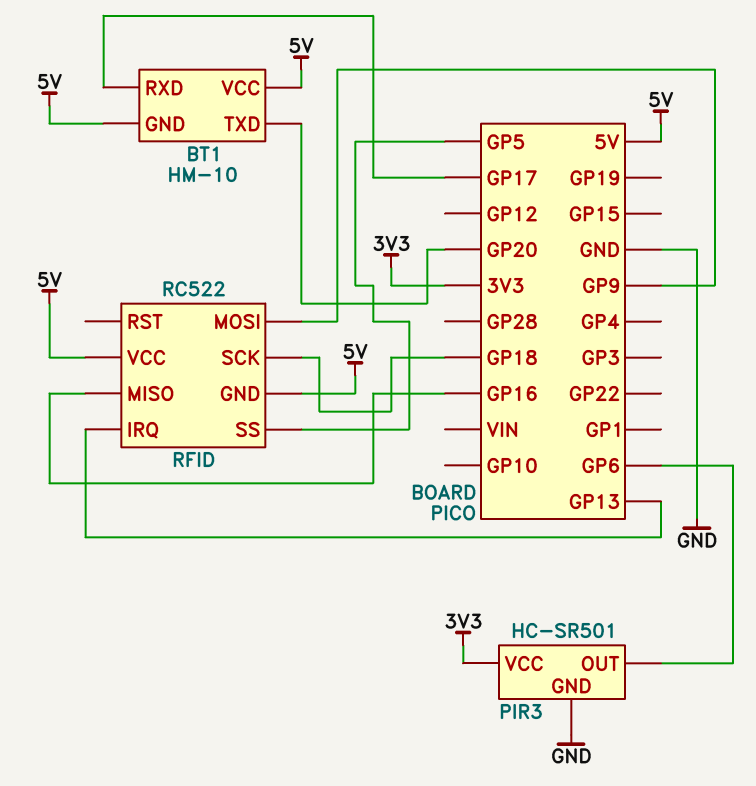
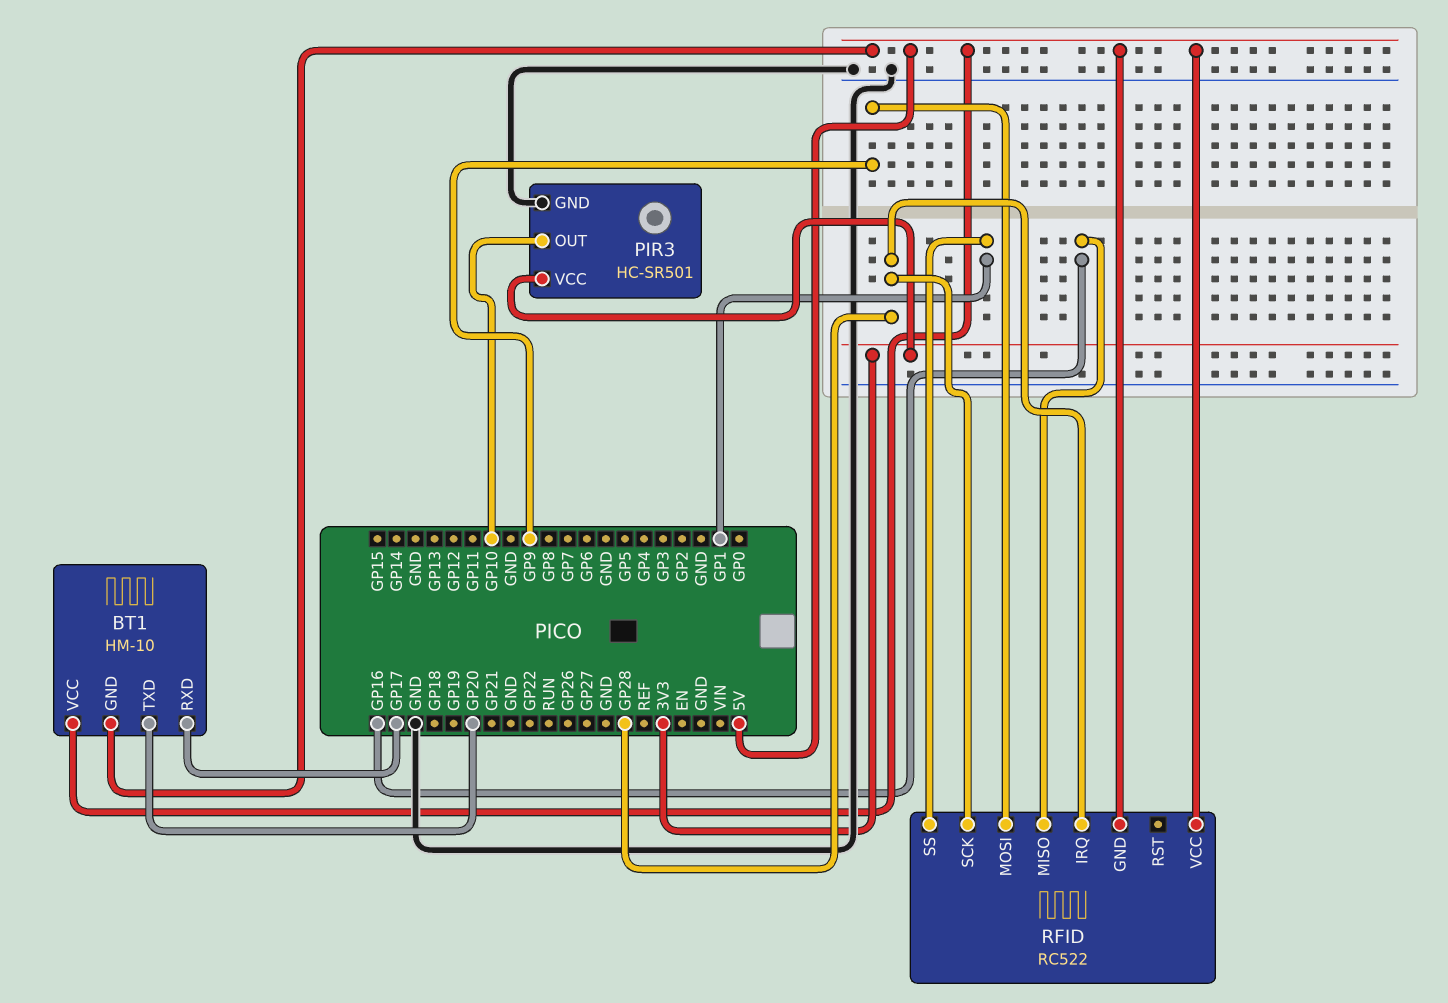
PIR3 pin OUT: GP6 -> GP10
RFID pin IRQ: GP13 -> GP28
RFID pin SCK: GP18 -> GP28
RFID pin SS: GP5 -> GP1

